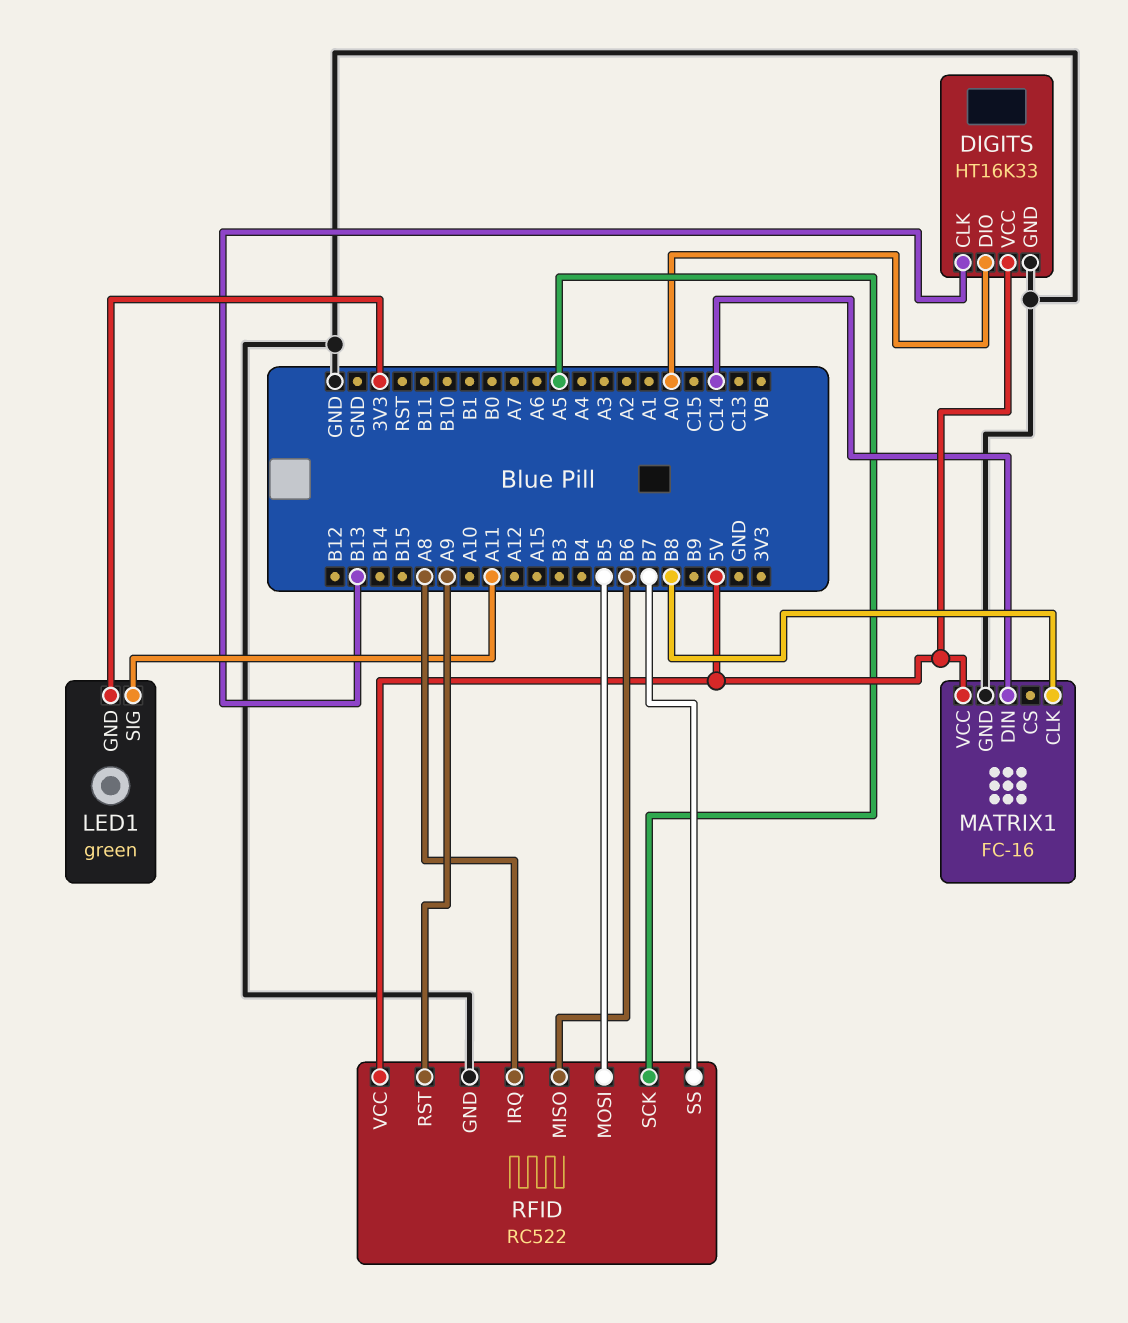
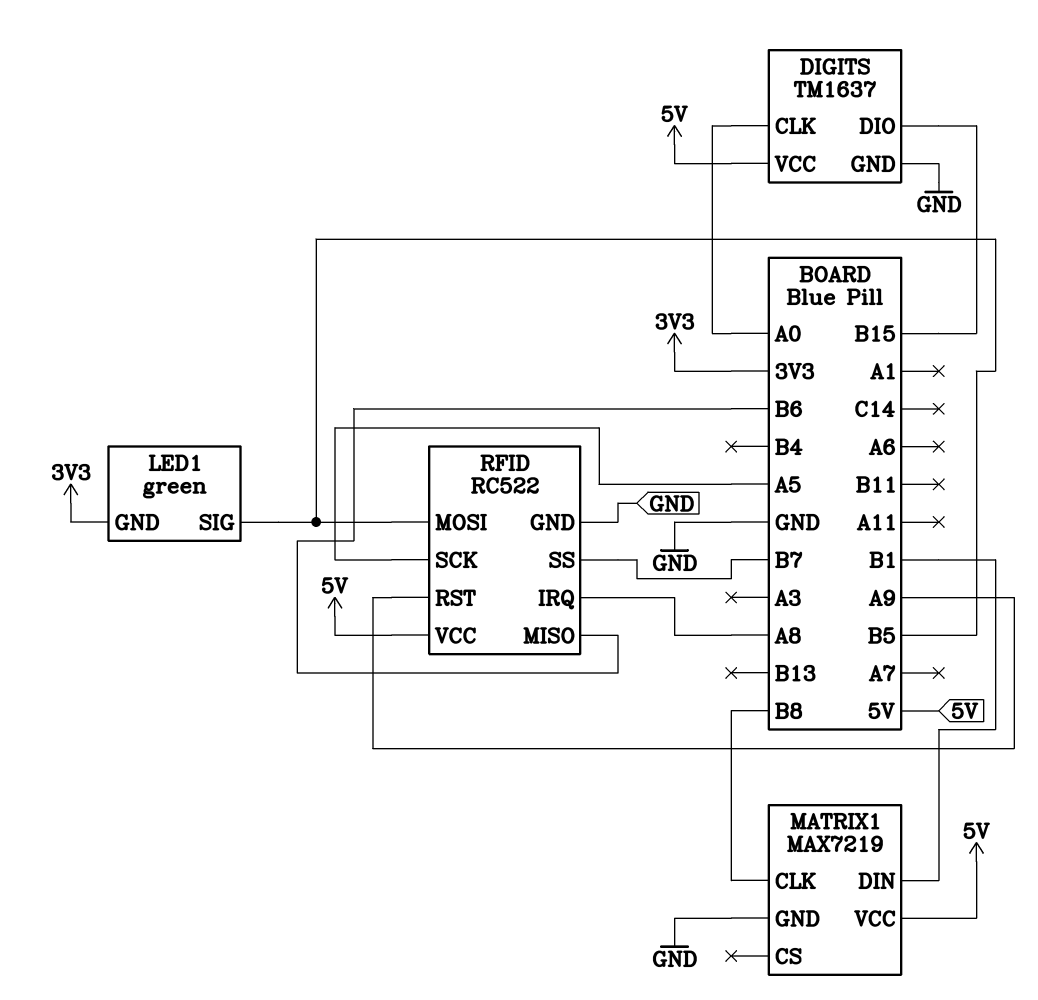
DIGITS: HT16K33 -> TM1637
DIGITS pin CLK: B13 -> A0
DIGITS pin DIO: A0 -> B15
LED1 pin SIG: A11 -> B5
MATRIX1: FC-16 -> MAX7219
MATRIX1 pin DIN: C14 -> B1

